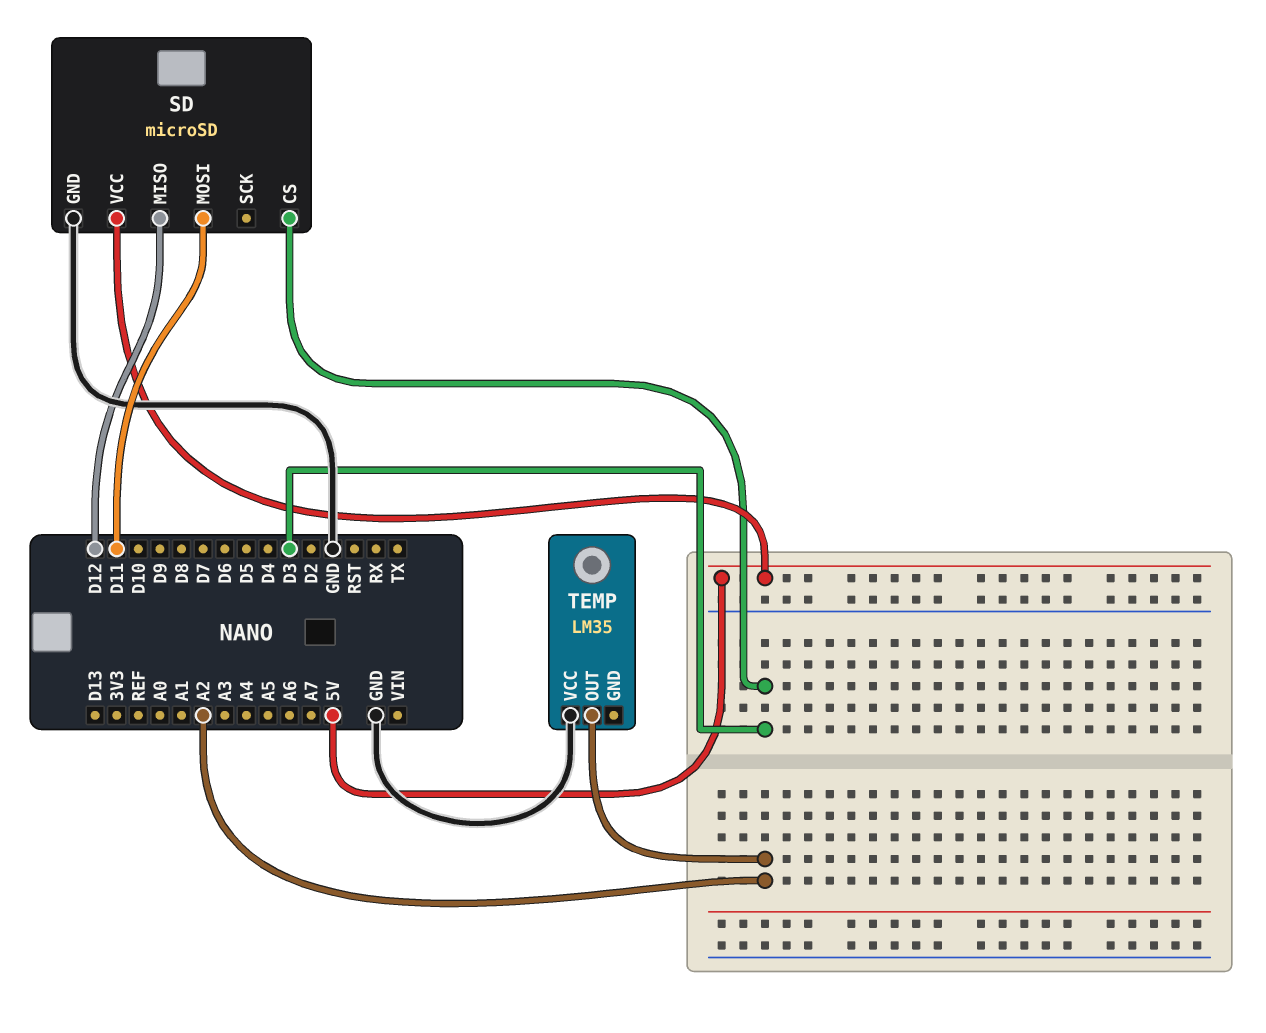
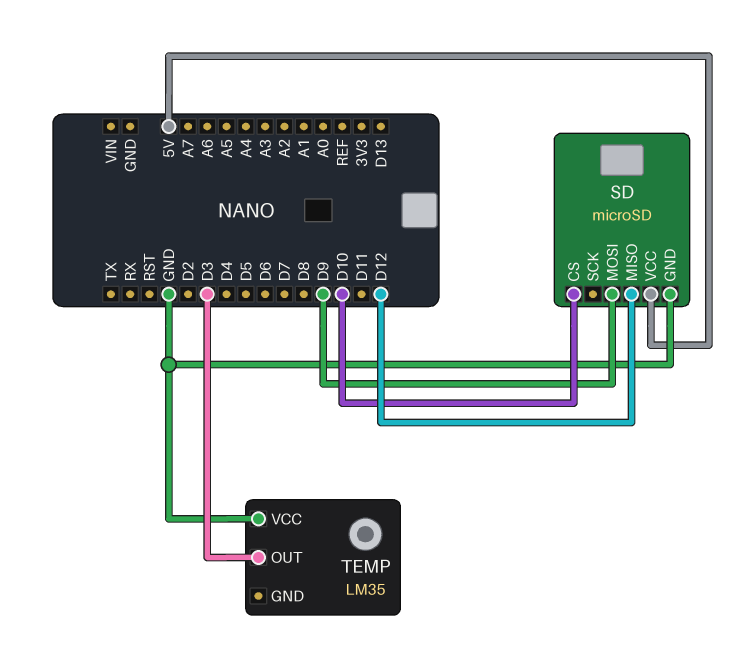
SD pin CS: D3 -> D10
SD pin MOSI: D11 -> D9
TEMP pin OUT: A2 -> D3

